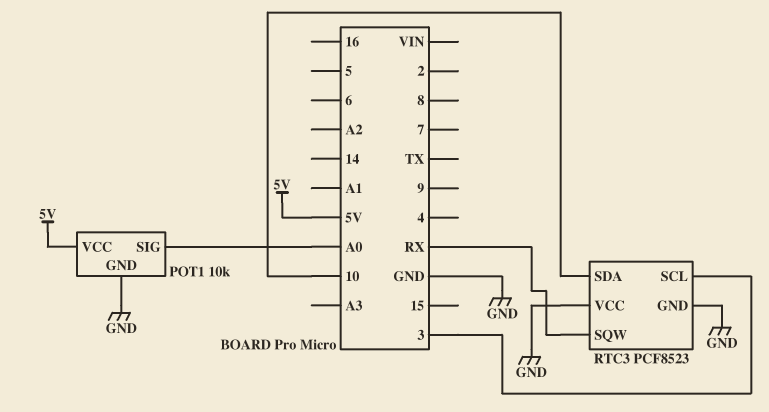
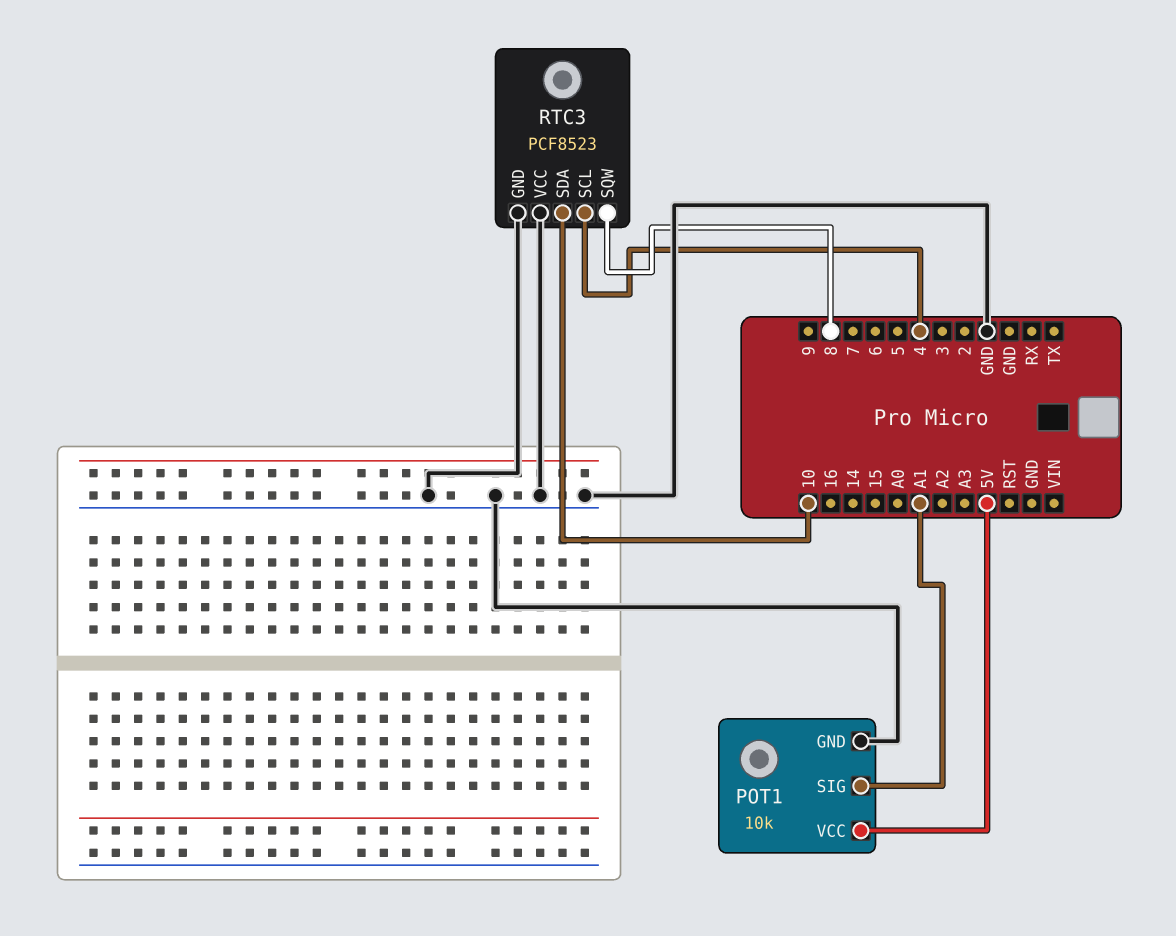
POT1 pin SIG: A0 -> A1
RTC3 pin SCL: 3 -> 4
RTC3 pin SQW: RX -> 8

